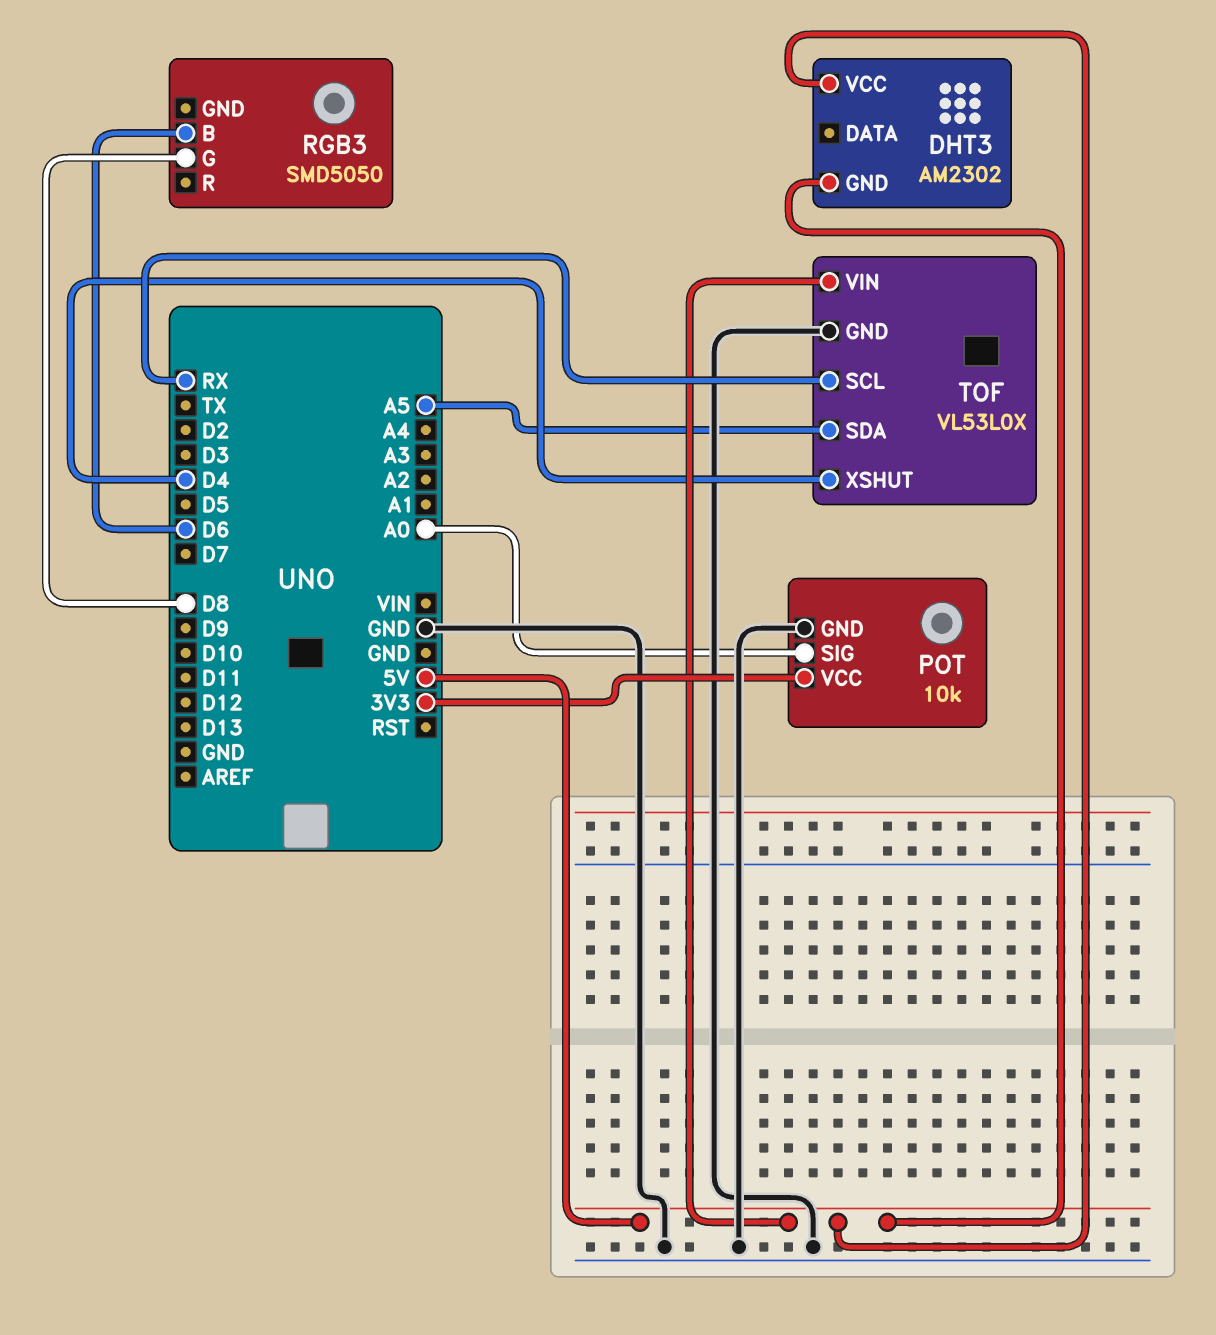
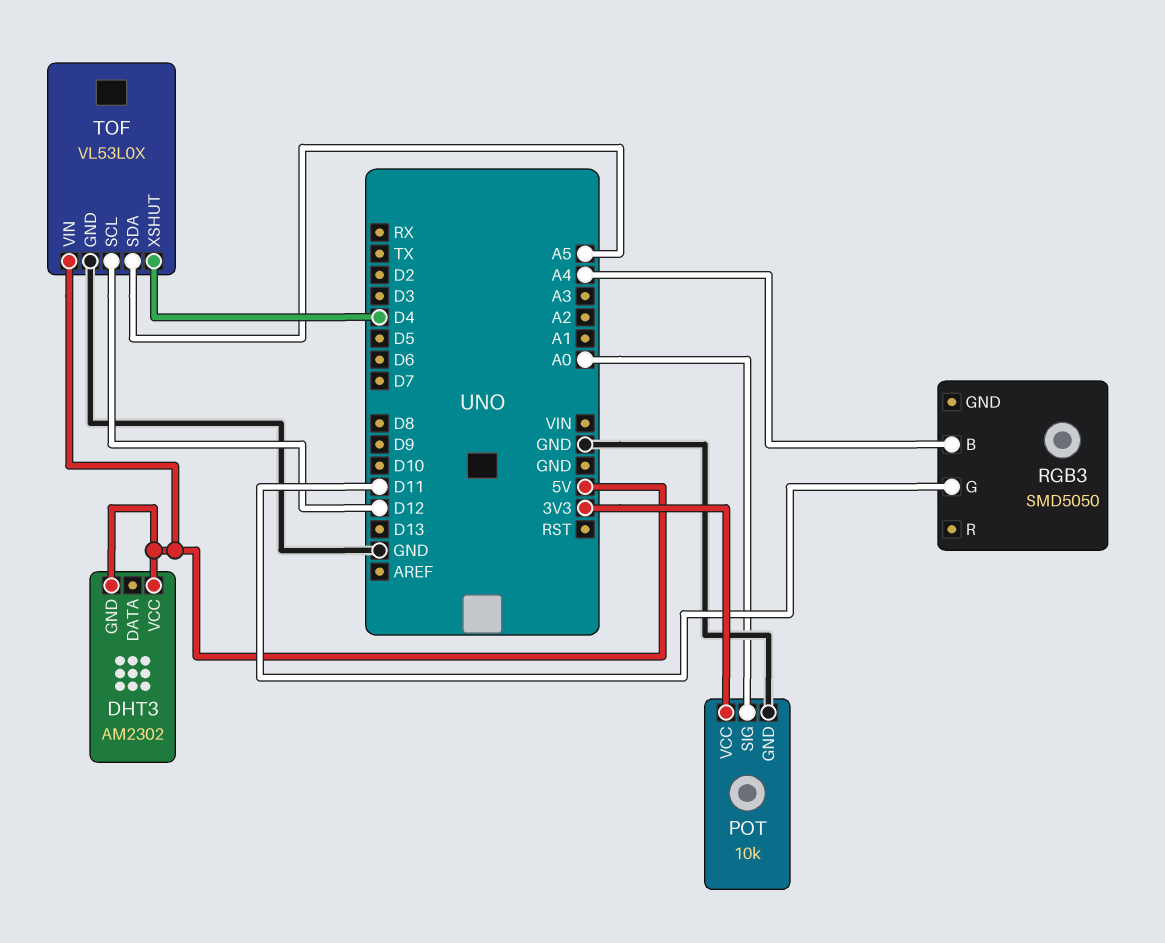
RGB3 pin B: D6 -> A4
RGB3 pin G: D8 -> D11
TOF pin SCL: RX -> D12

